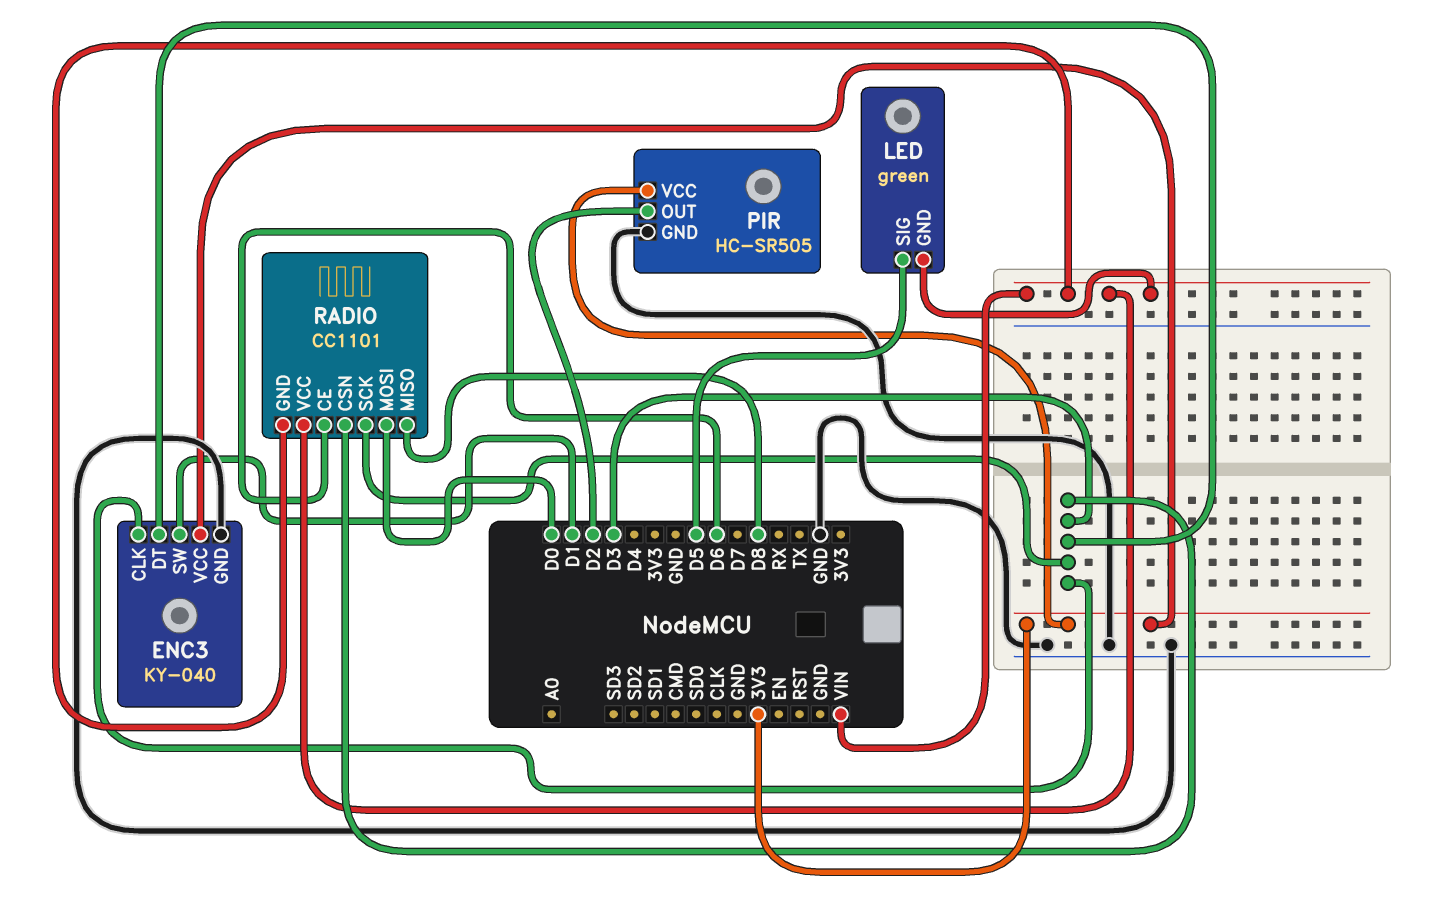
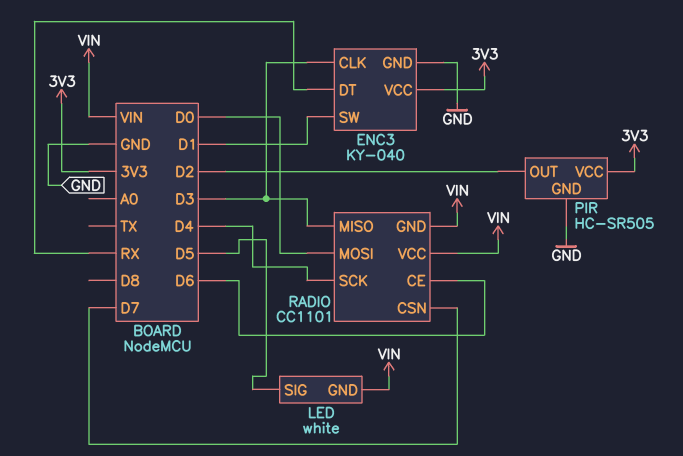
ENC3 pin DT: D3 -> RX
LED: green -> white
RADIO pin CSN: D3 -> D7
RADIO pin MISO: D8 -> D3
RADIO pin SCK: D3 -> D4

